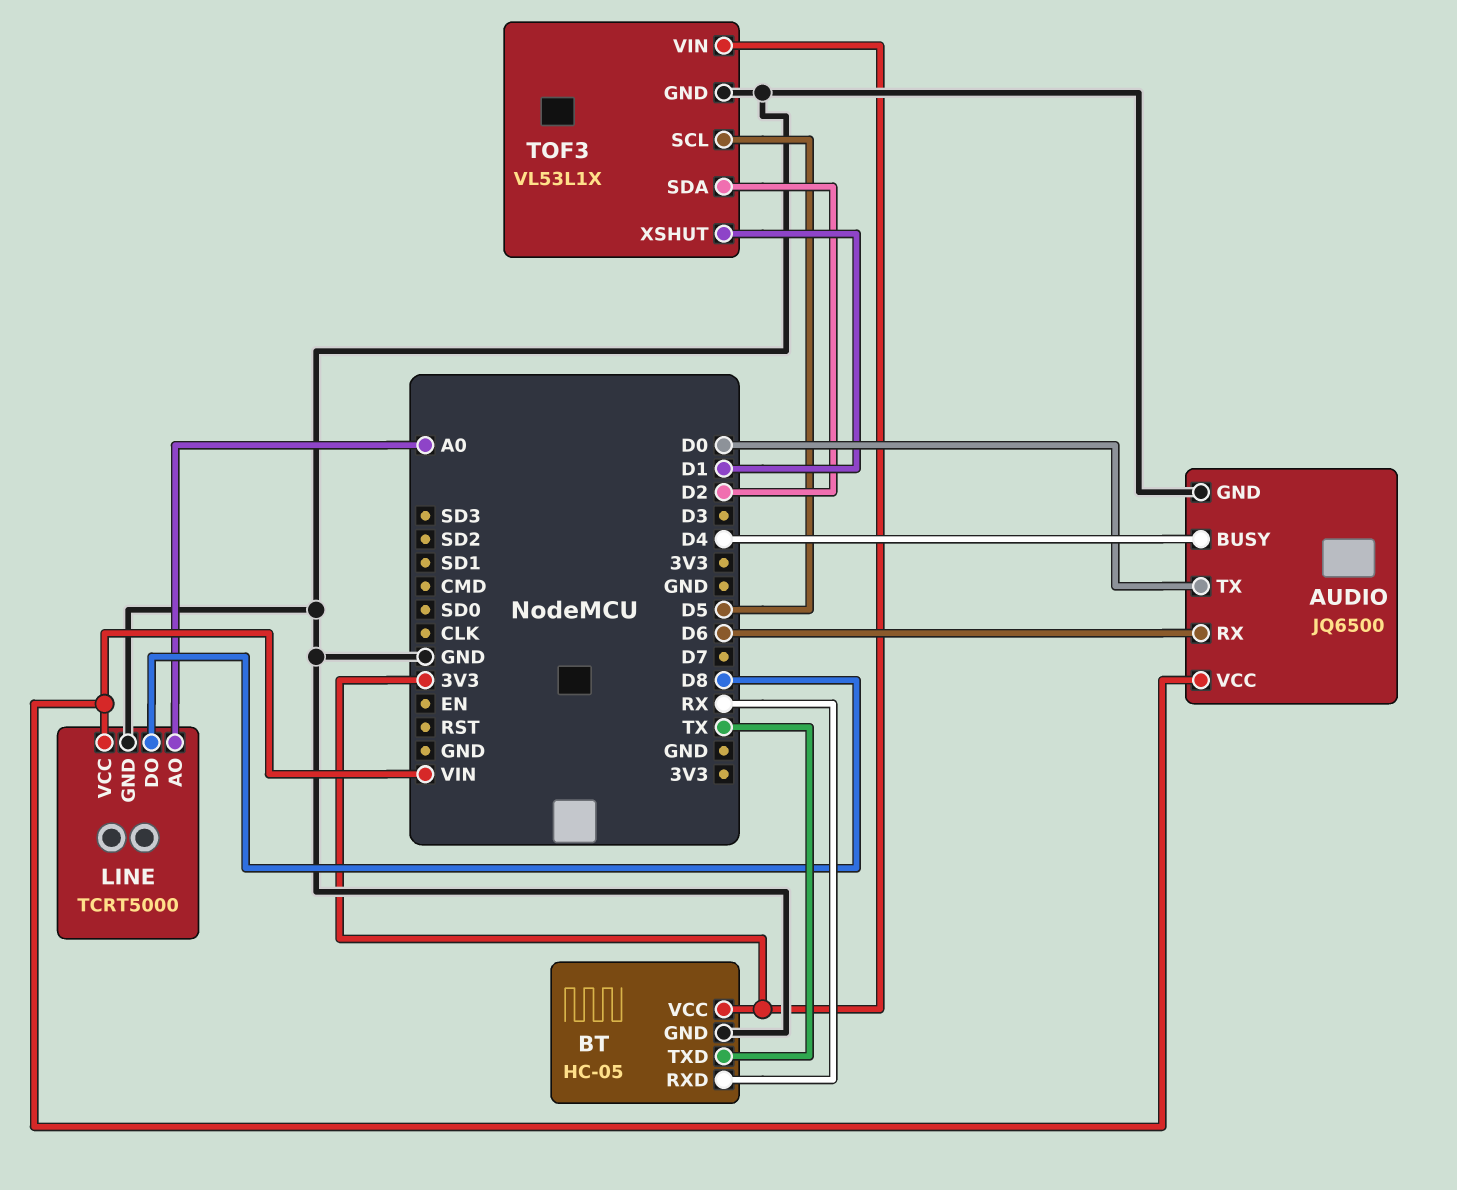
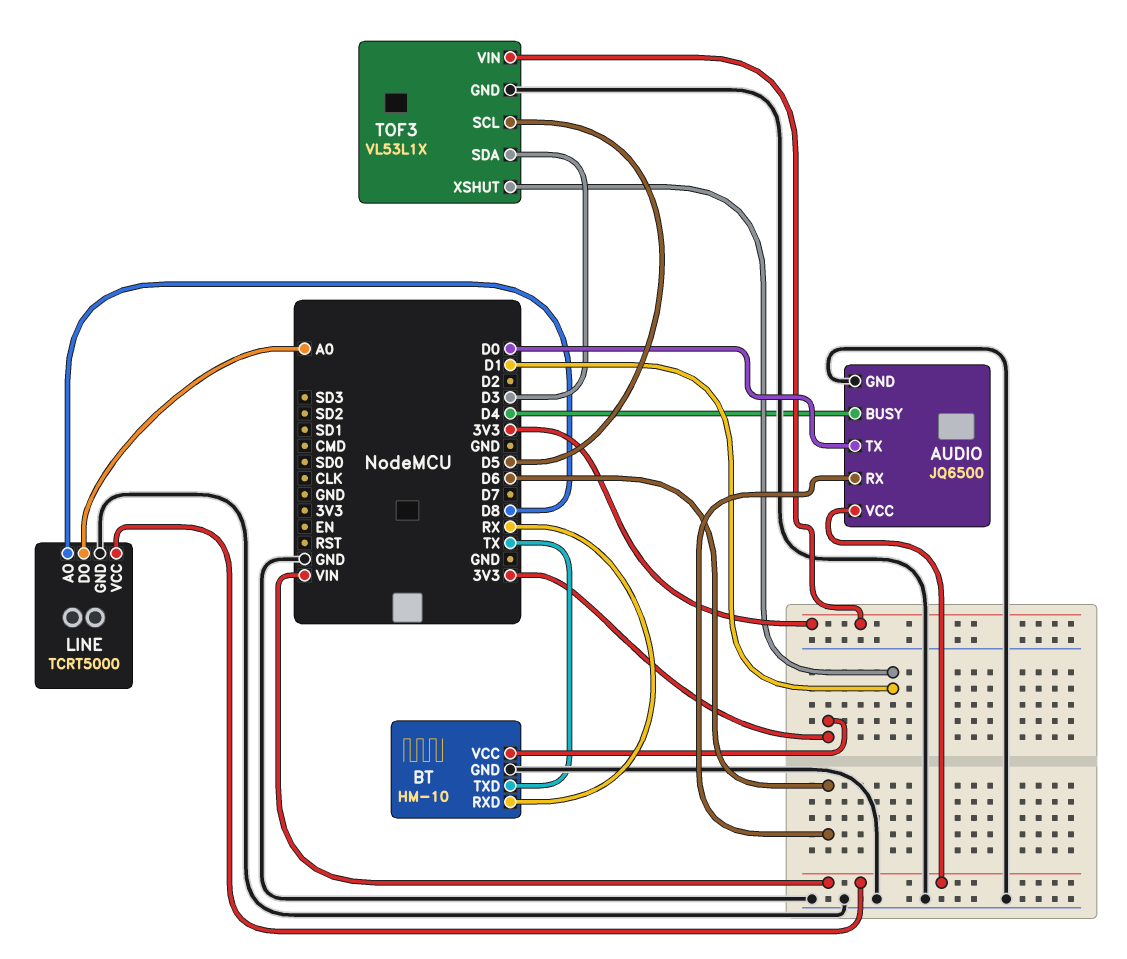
BT: HC-05 -> HM-10
LINE pin AO: A0 -> D8
LINE pin DO: D8 -> A0
TOF3 pin SDA: D2 -> D3

